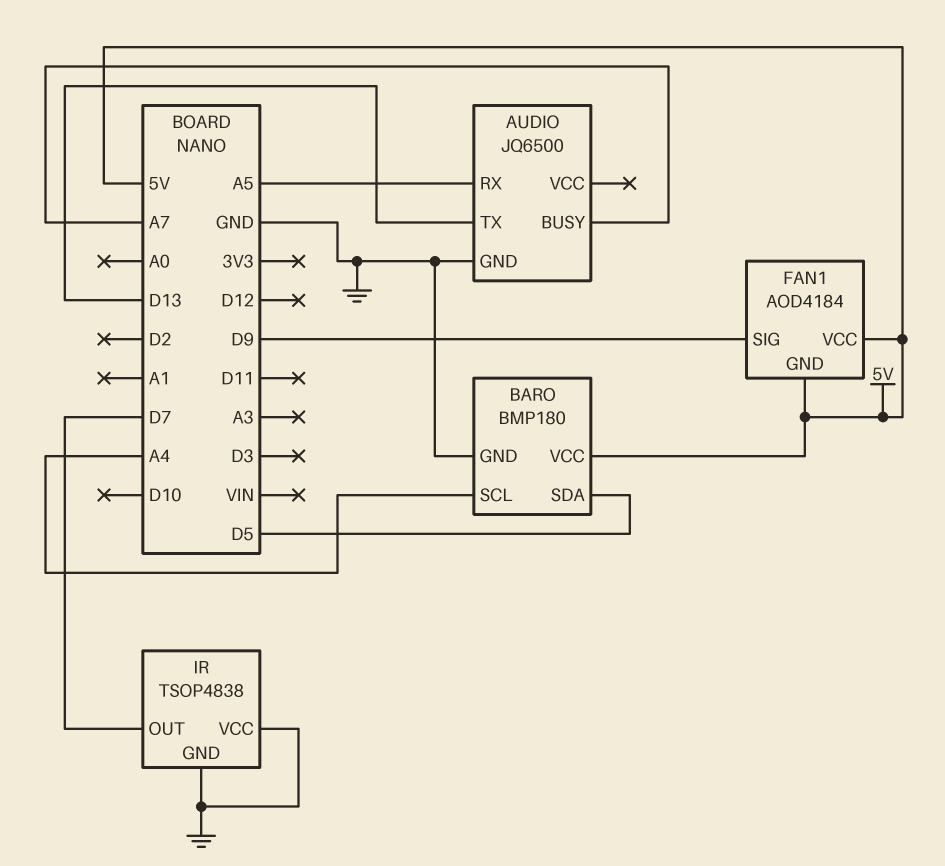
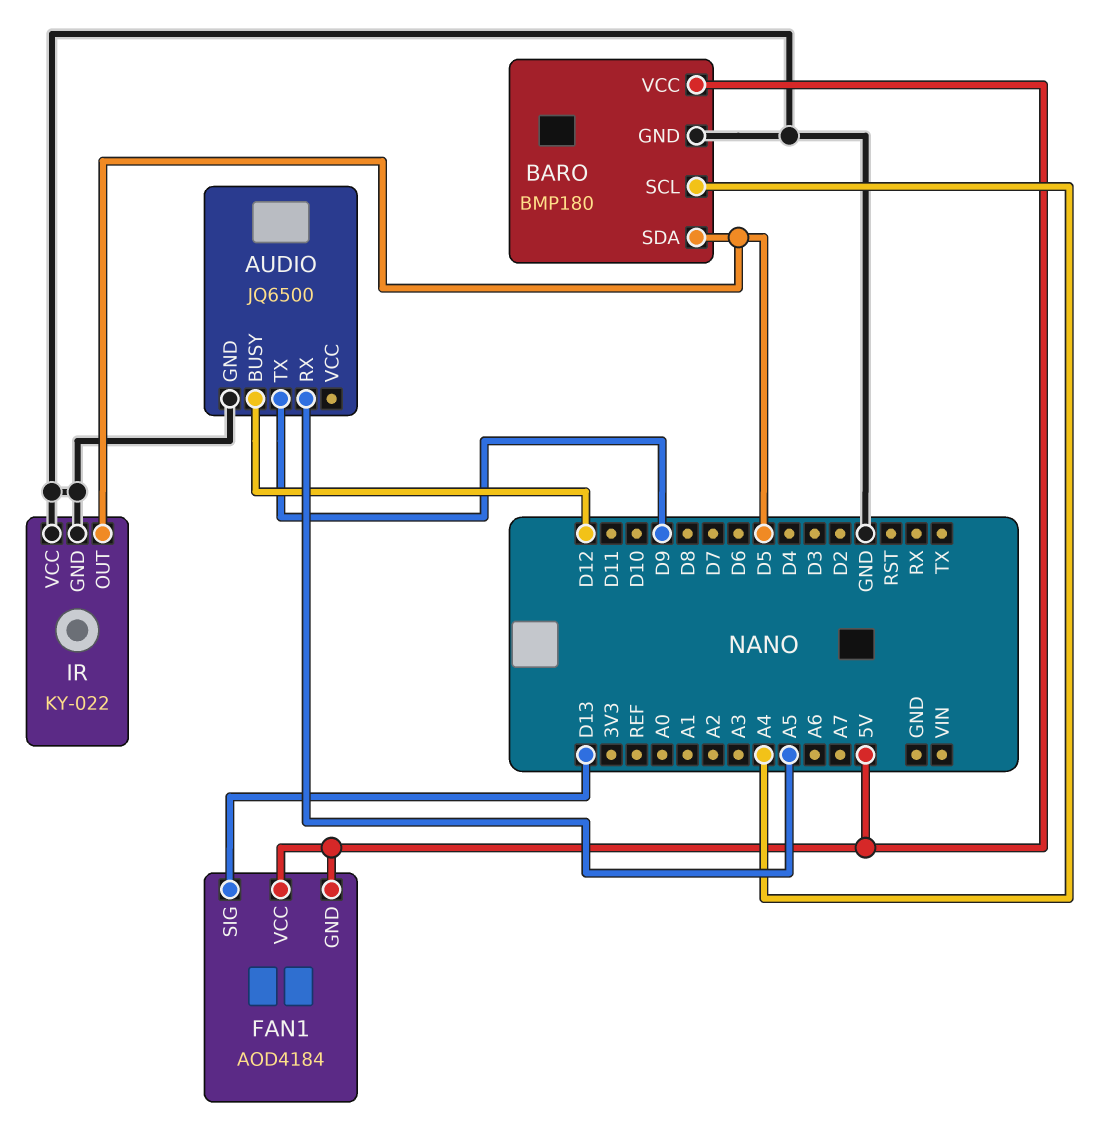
AUDIO pin BUSY: A7 -> D12
AUDIO pin TX: D13 -> D9
FAN1 pin SIG: D9 -> D13
IR: TSOP4838 -> KY-022
IR pin OUT: D7 -> D5

